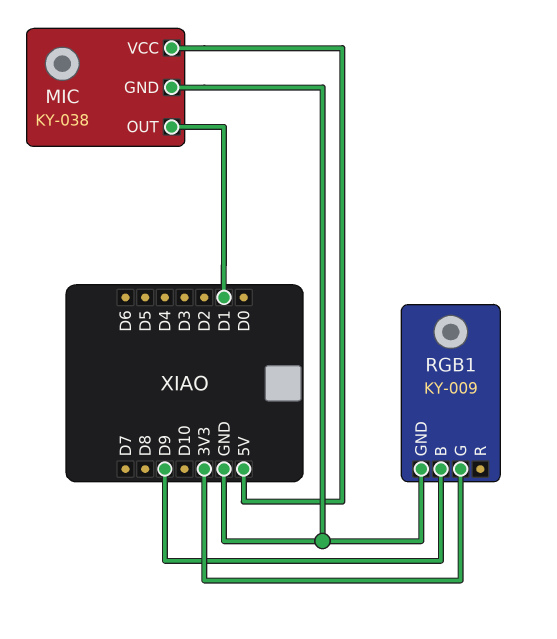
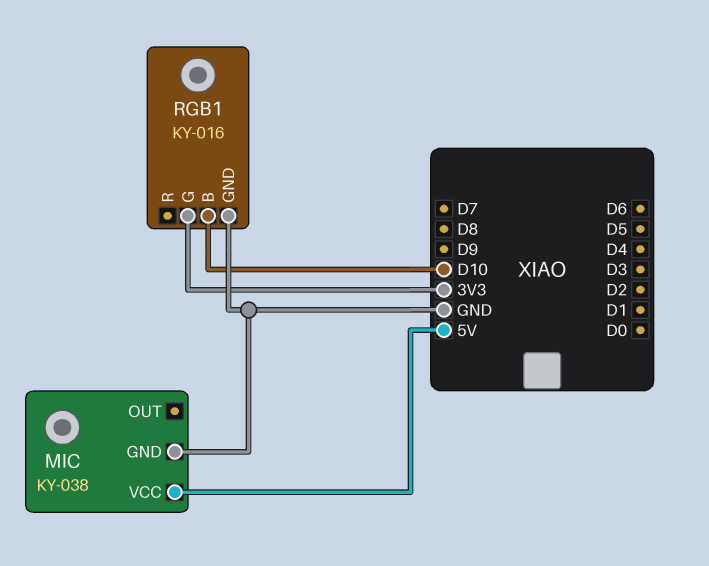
MIC pin OUT: D1 -> none
RGB1: KY-009 -> KY-016
RGB1 pin B: D9 -> D10

